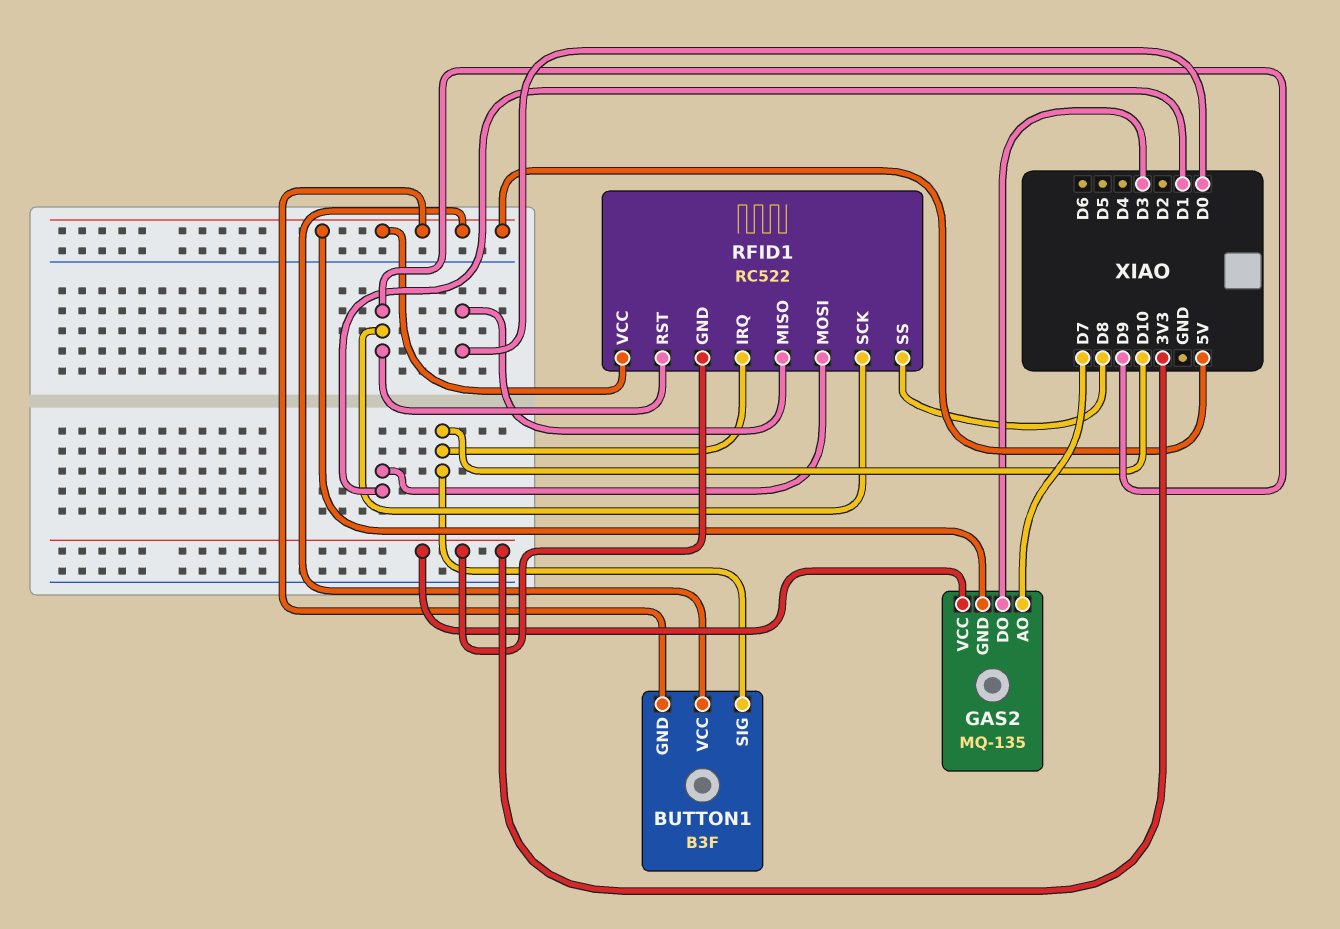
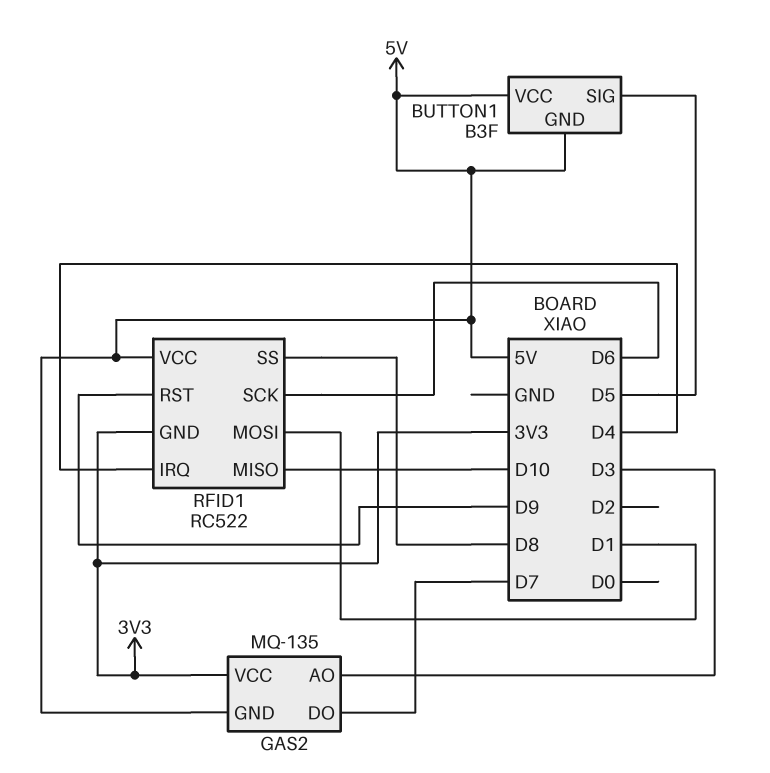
BUTTON1 pin SIG: D10 -> D5
GAS2 pin AO: D7 -> D3
GAS2 pin DO: D3 -> D7
RFID1 pin IRQ: D10 -> D4
RFID1 pin MISO: D0 -> D10
RFID1 pin SCK: D9 -> D6

